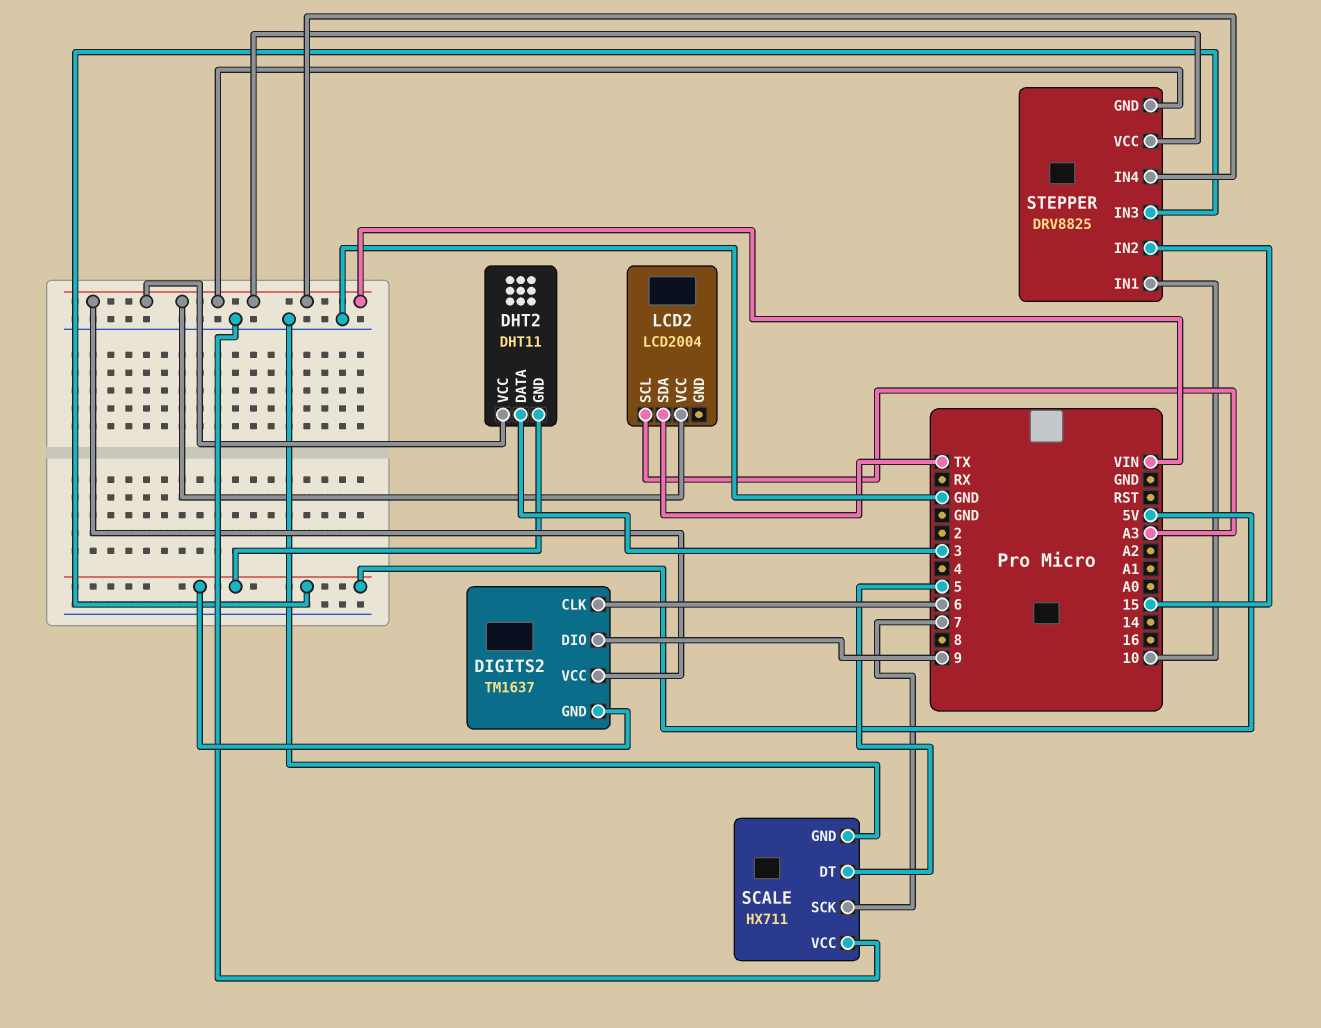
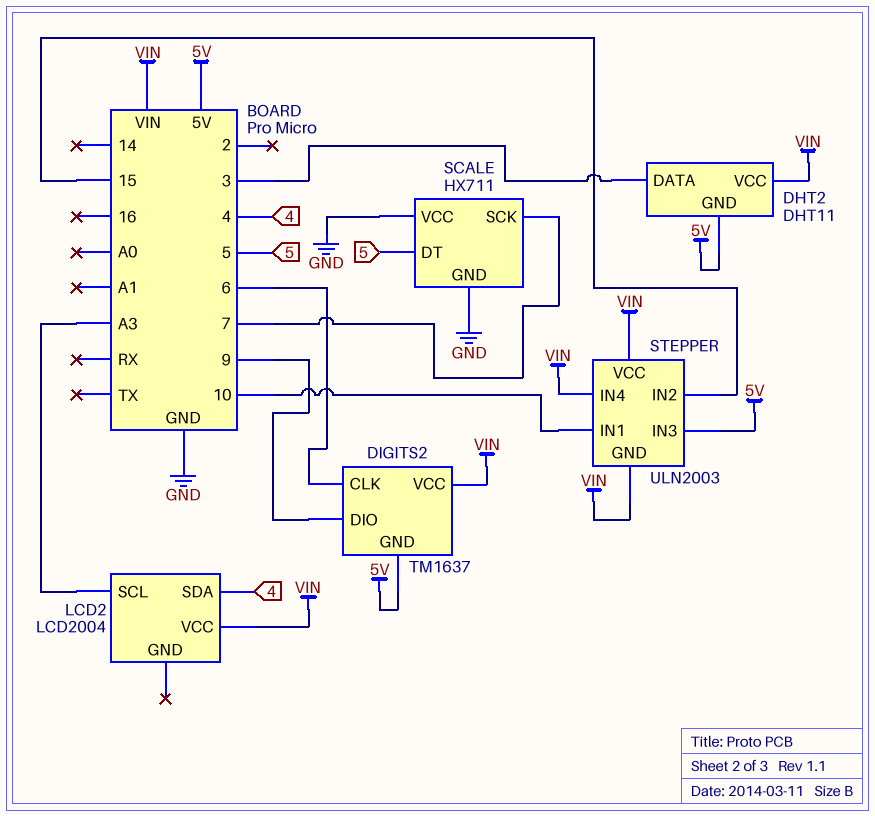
LCD2 pin SDA: TX -> 4
STEPPER: DRV8825 -> ULN2003

